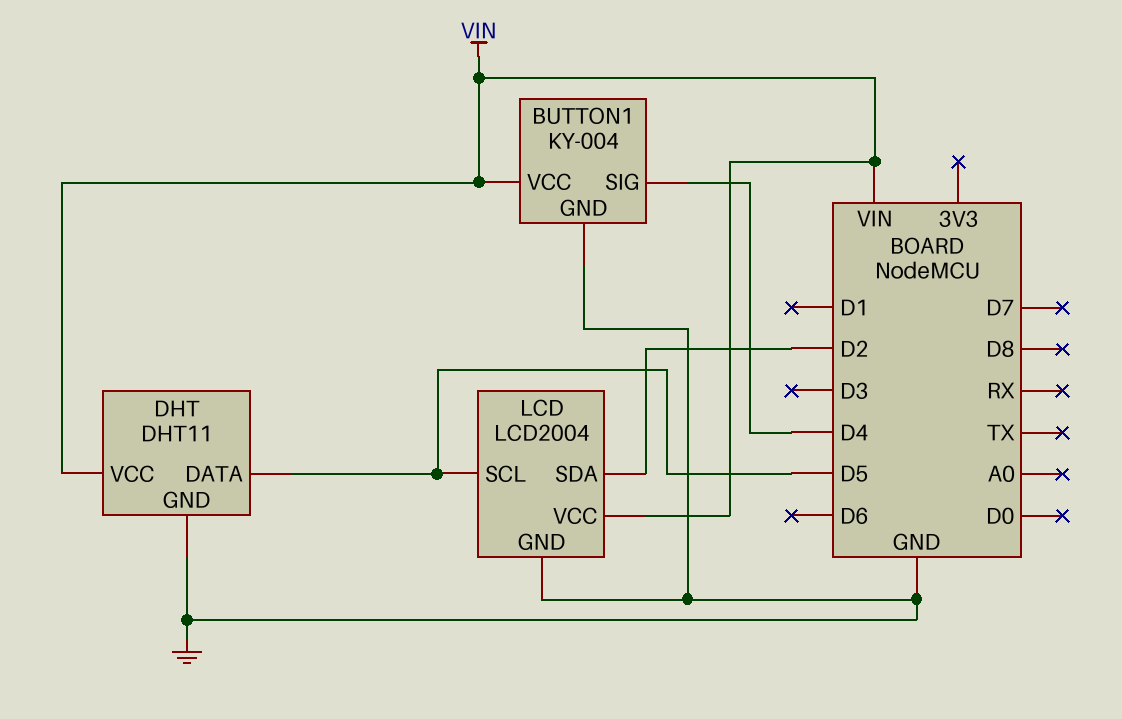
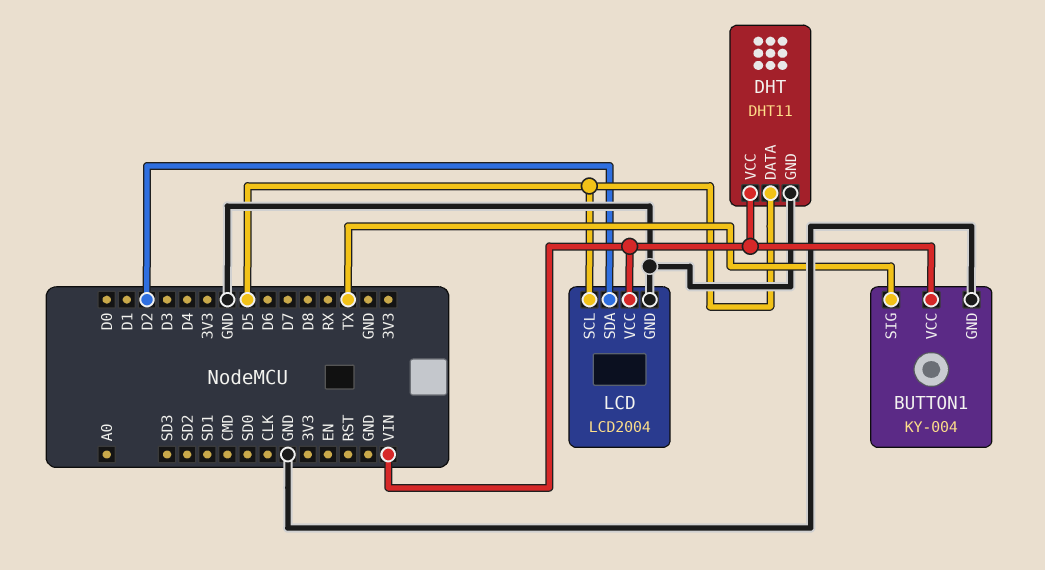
BUTTON1 pin SIG: D4 -> TX

